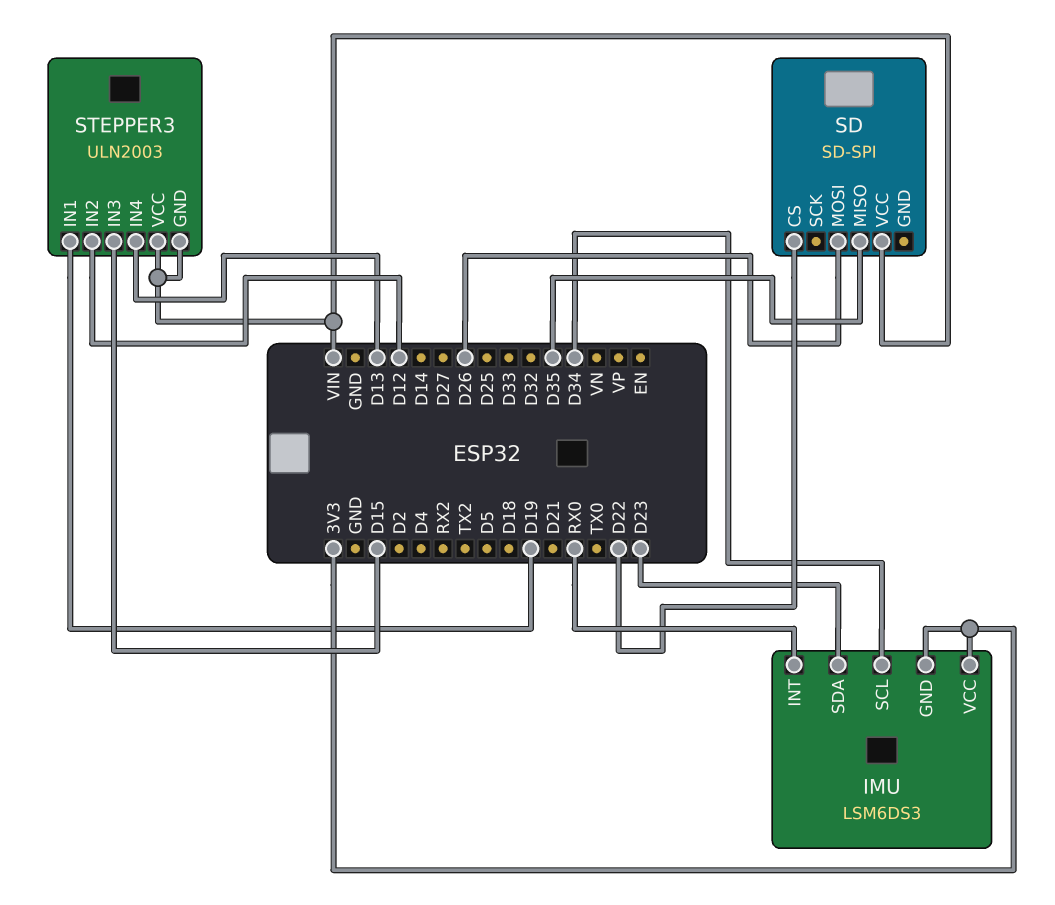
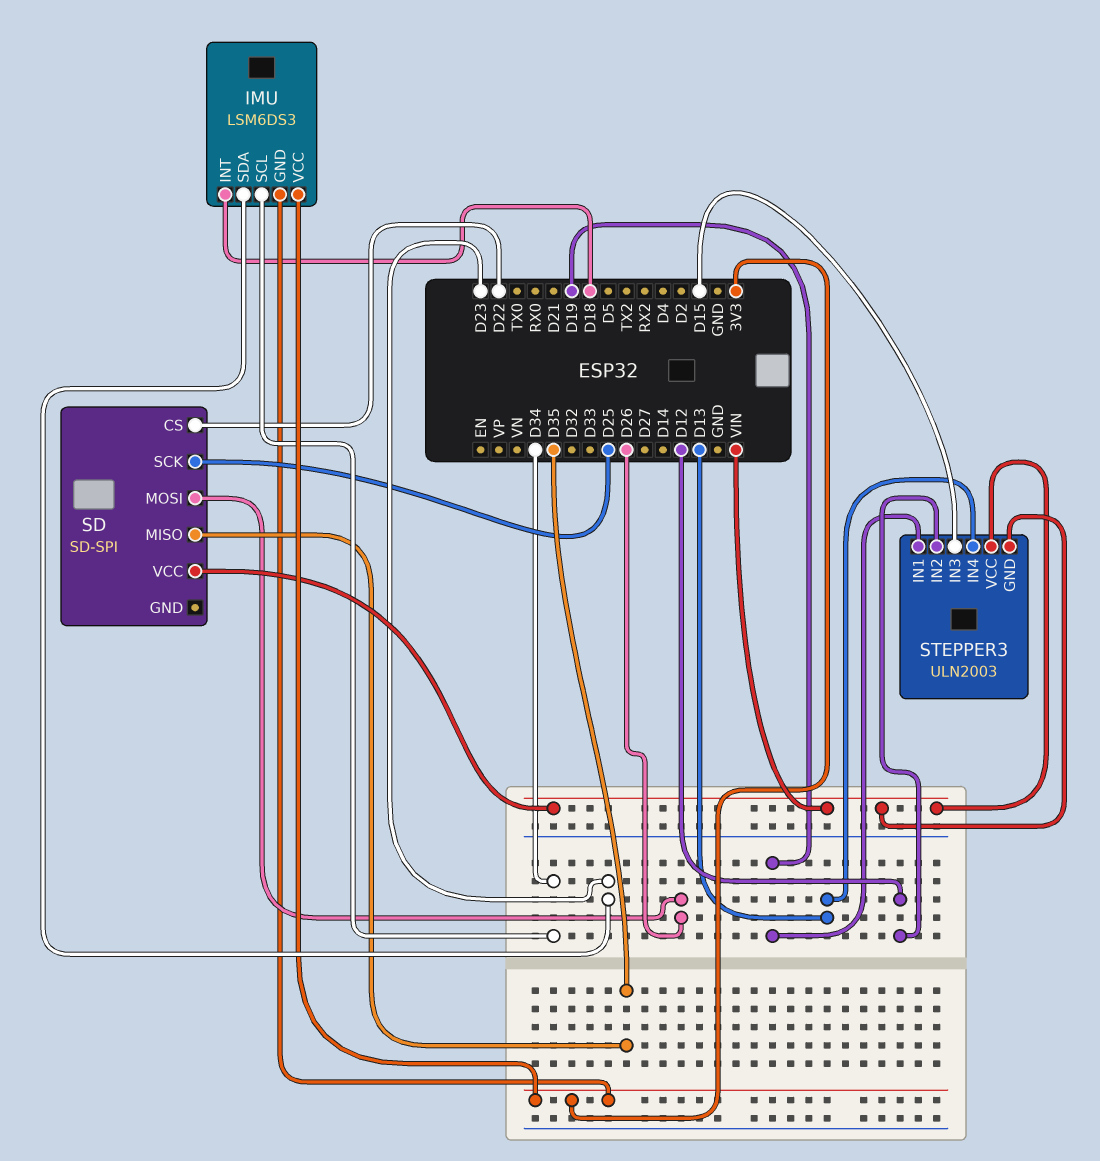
IMU pin INT: RX0 -> D18
SD pin SCK: none -> D25

